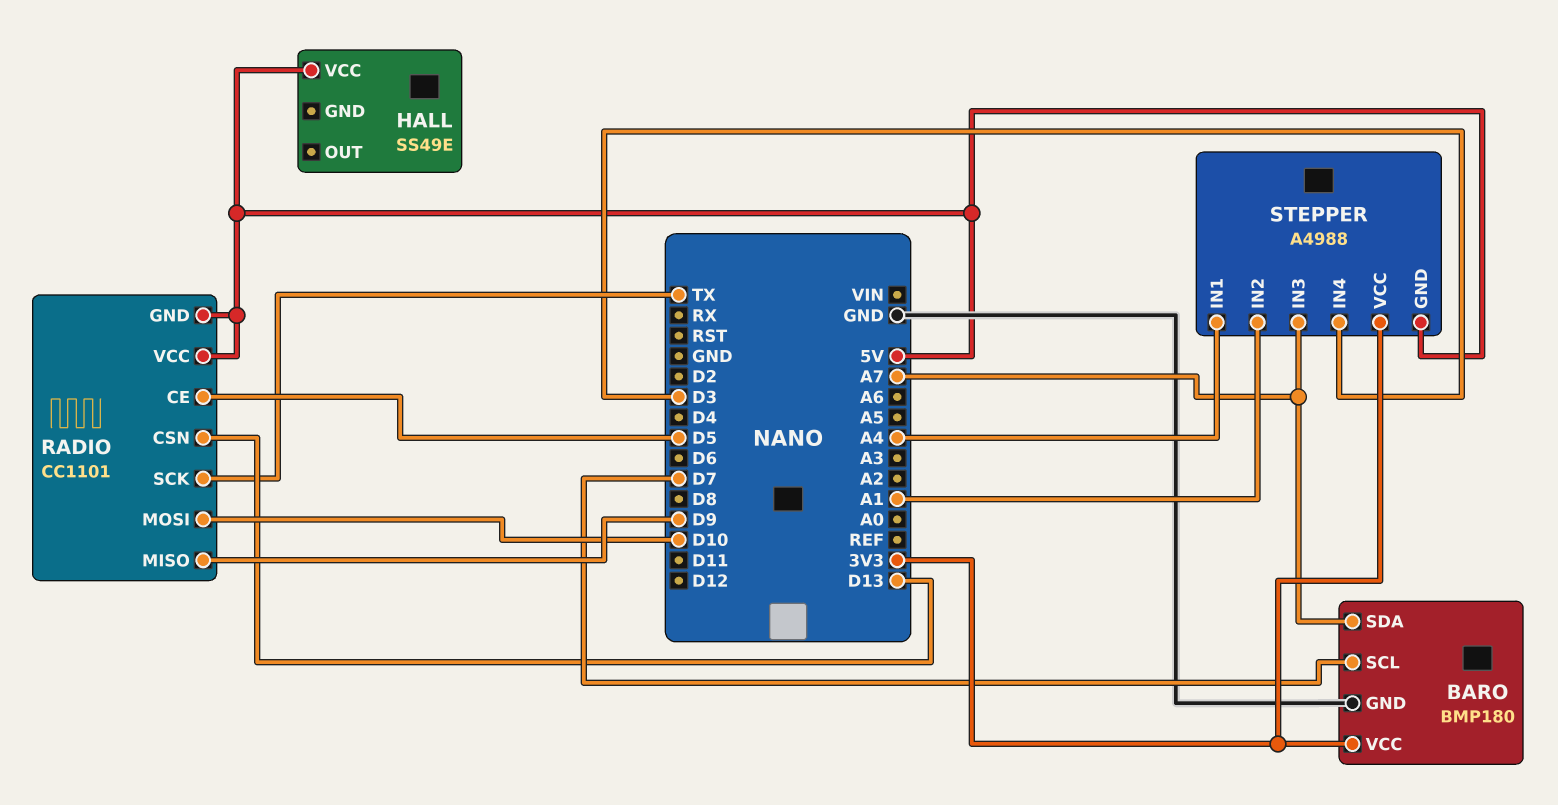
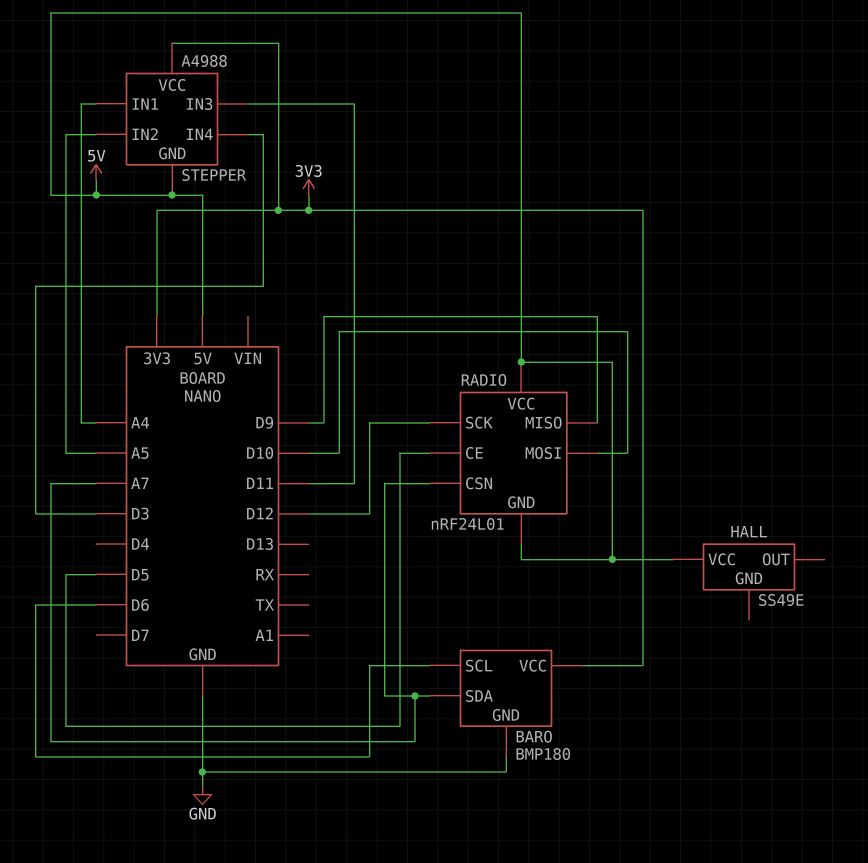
BARO pin SCL: D7 -> D6
RADIO: CC1101 -> nRF24L01
RADIO pin CSN: D13 -> A7
RADIO pin SCK: TX -> D12
STEPPER pin IN2: A1 -> A5
STEPPER pin IN3: A7 -> D11

